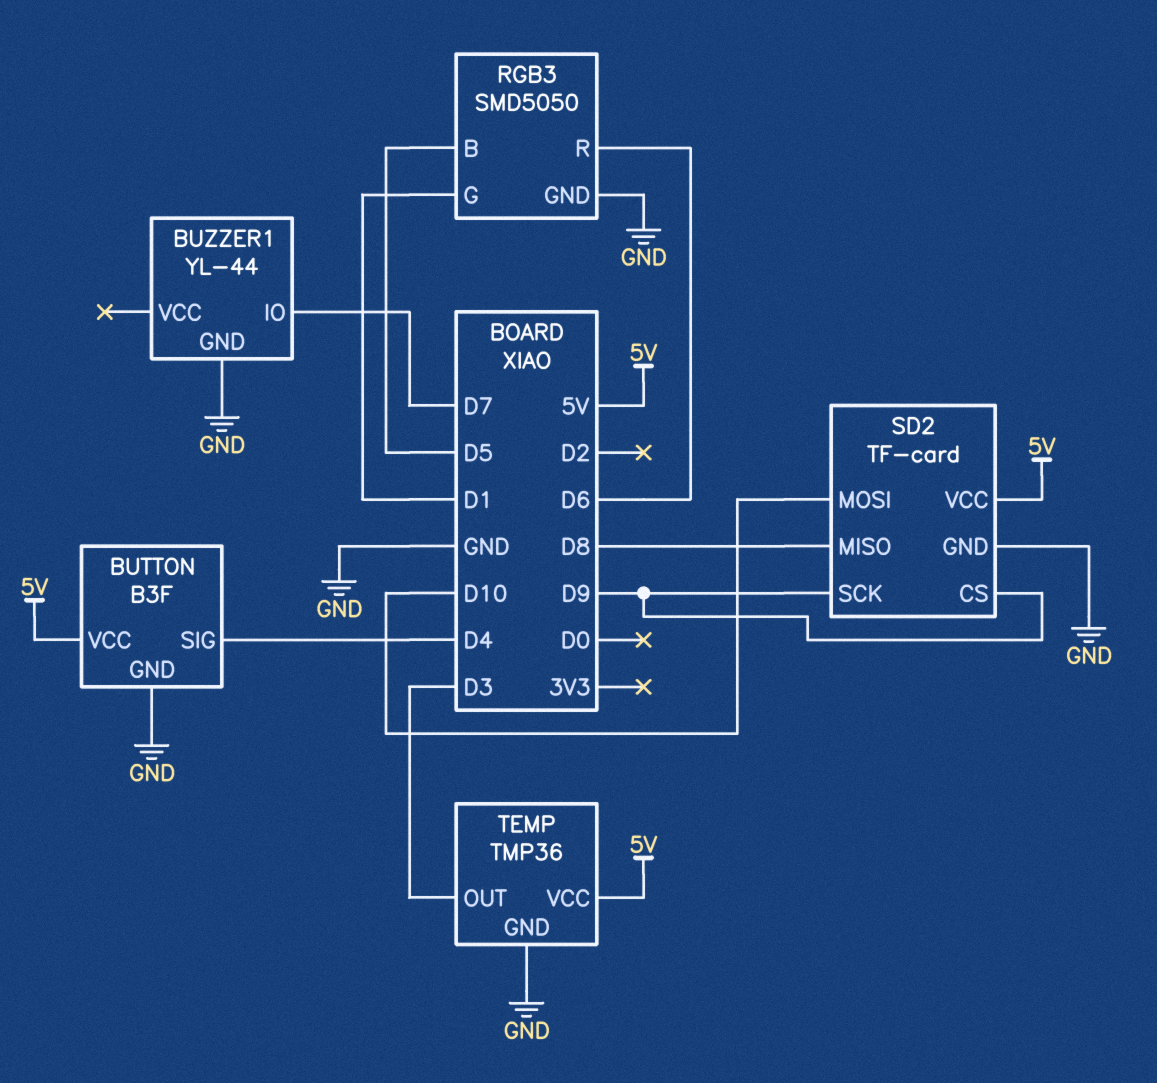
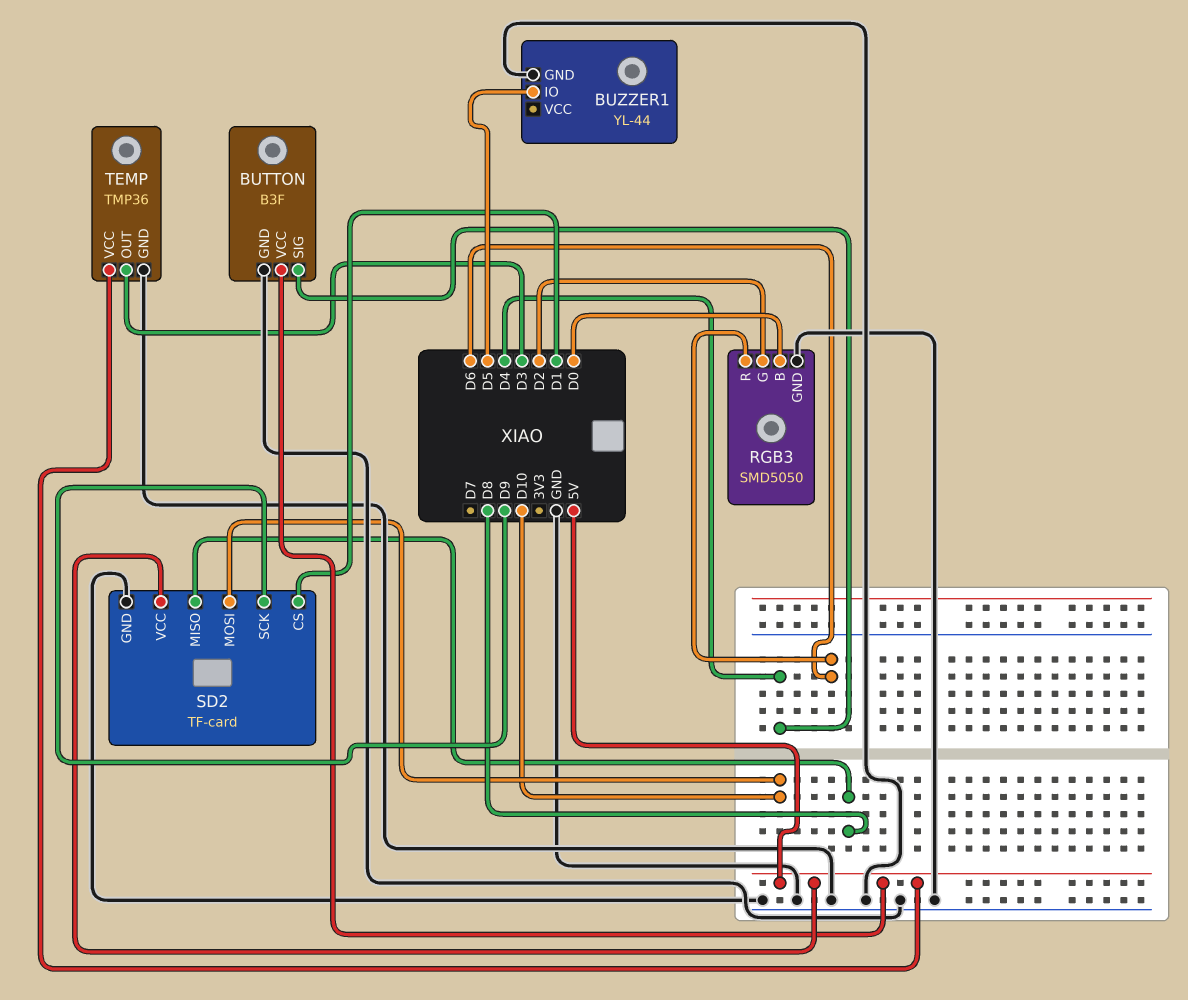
BUZZER1 pin IO: D7 -> D5
RGB3 pin B: D5 -> D0
RGB3 pin G: D1 -> D2
SD2 pin CS: D9 -> D1

